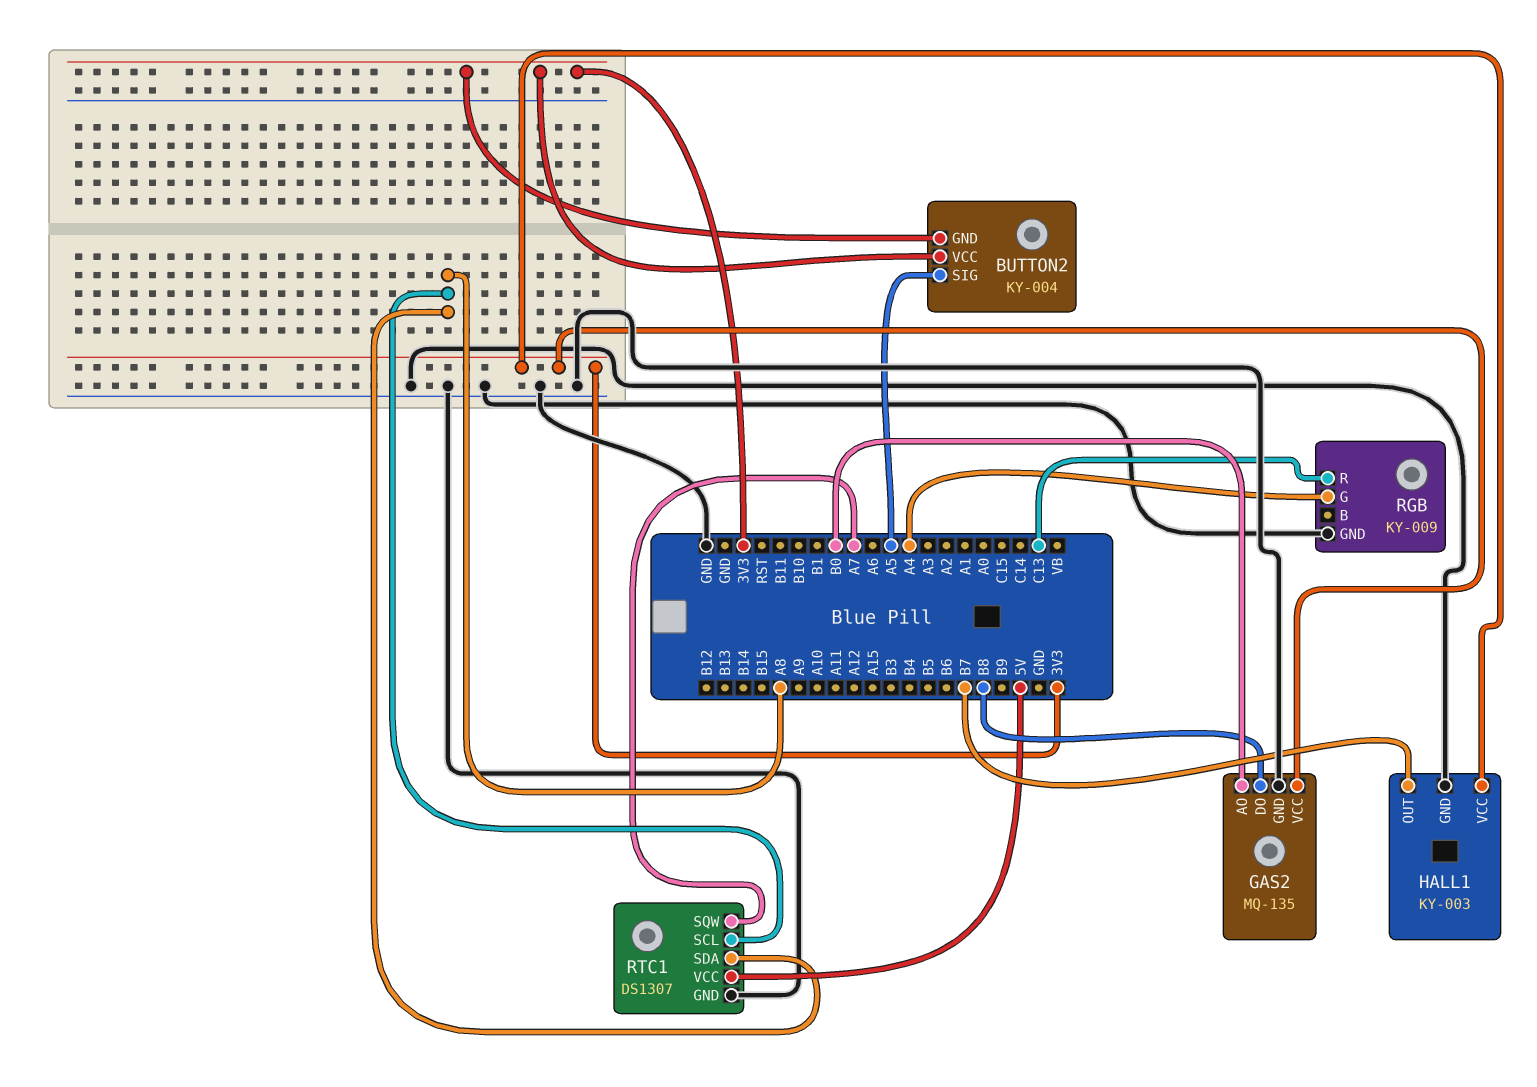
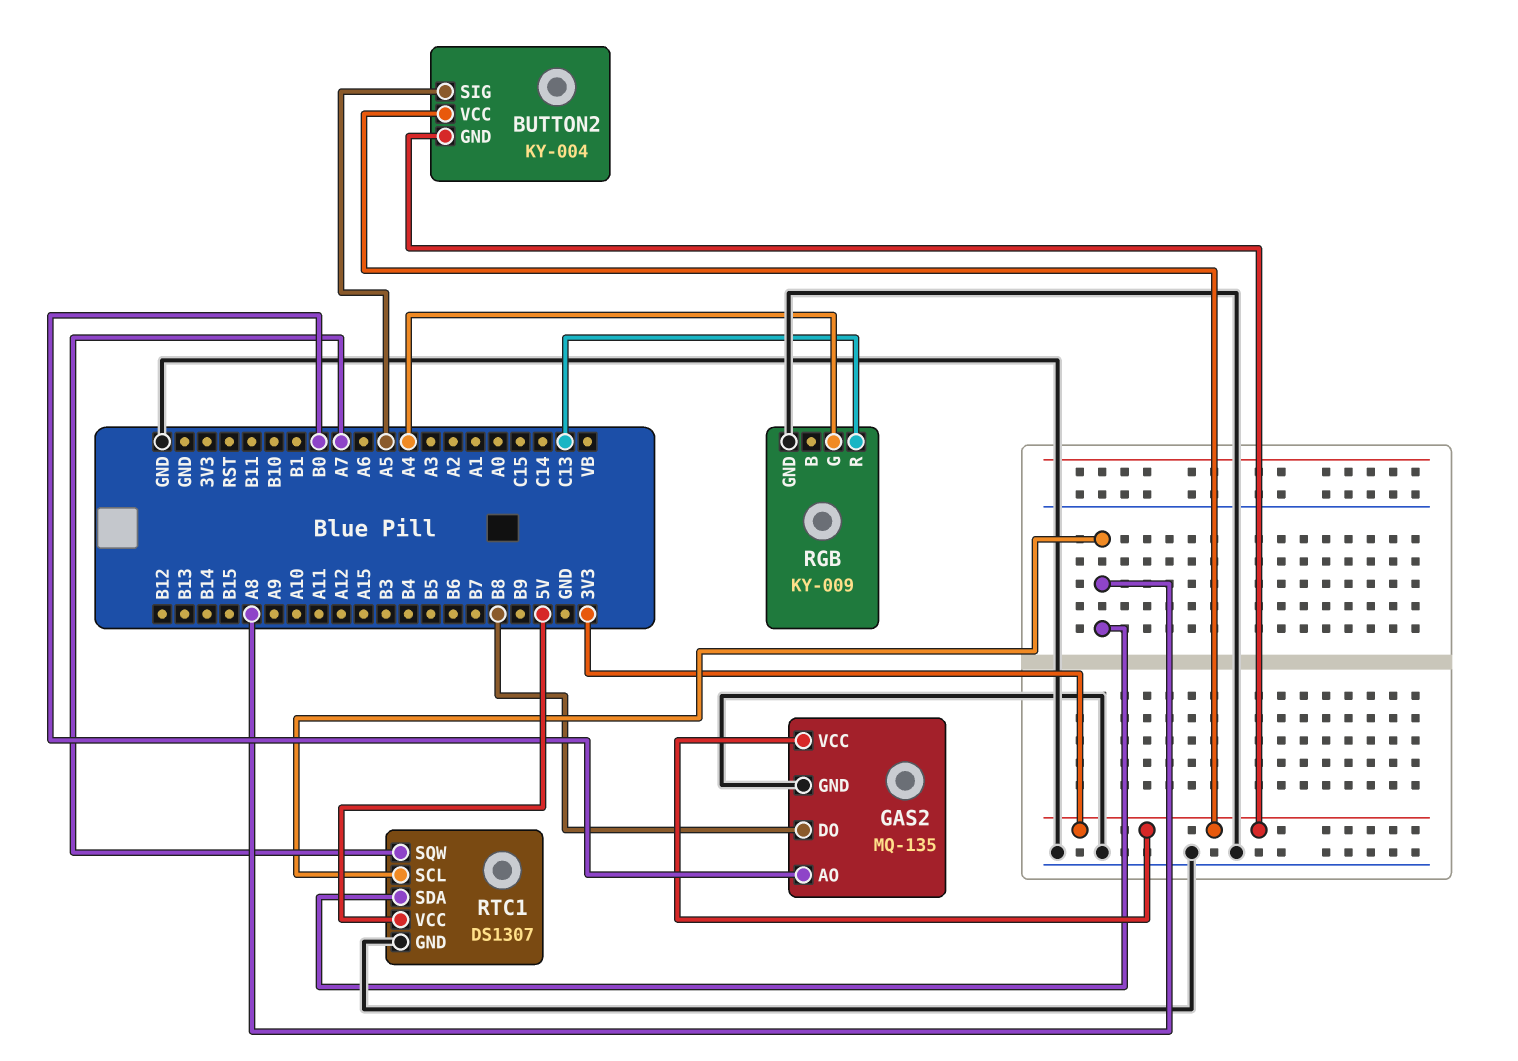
HALL1: KY-003 -> none
HALL1 pin GND: GND -> none
HALL1 pin OUT: B7 -> none
HALL1 pin VCC: 3V3 -> none

